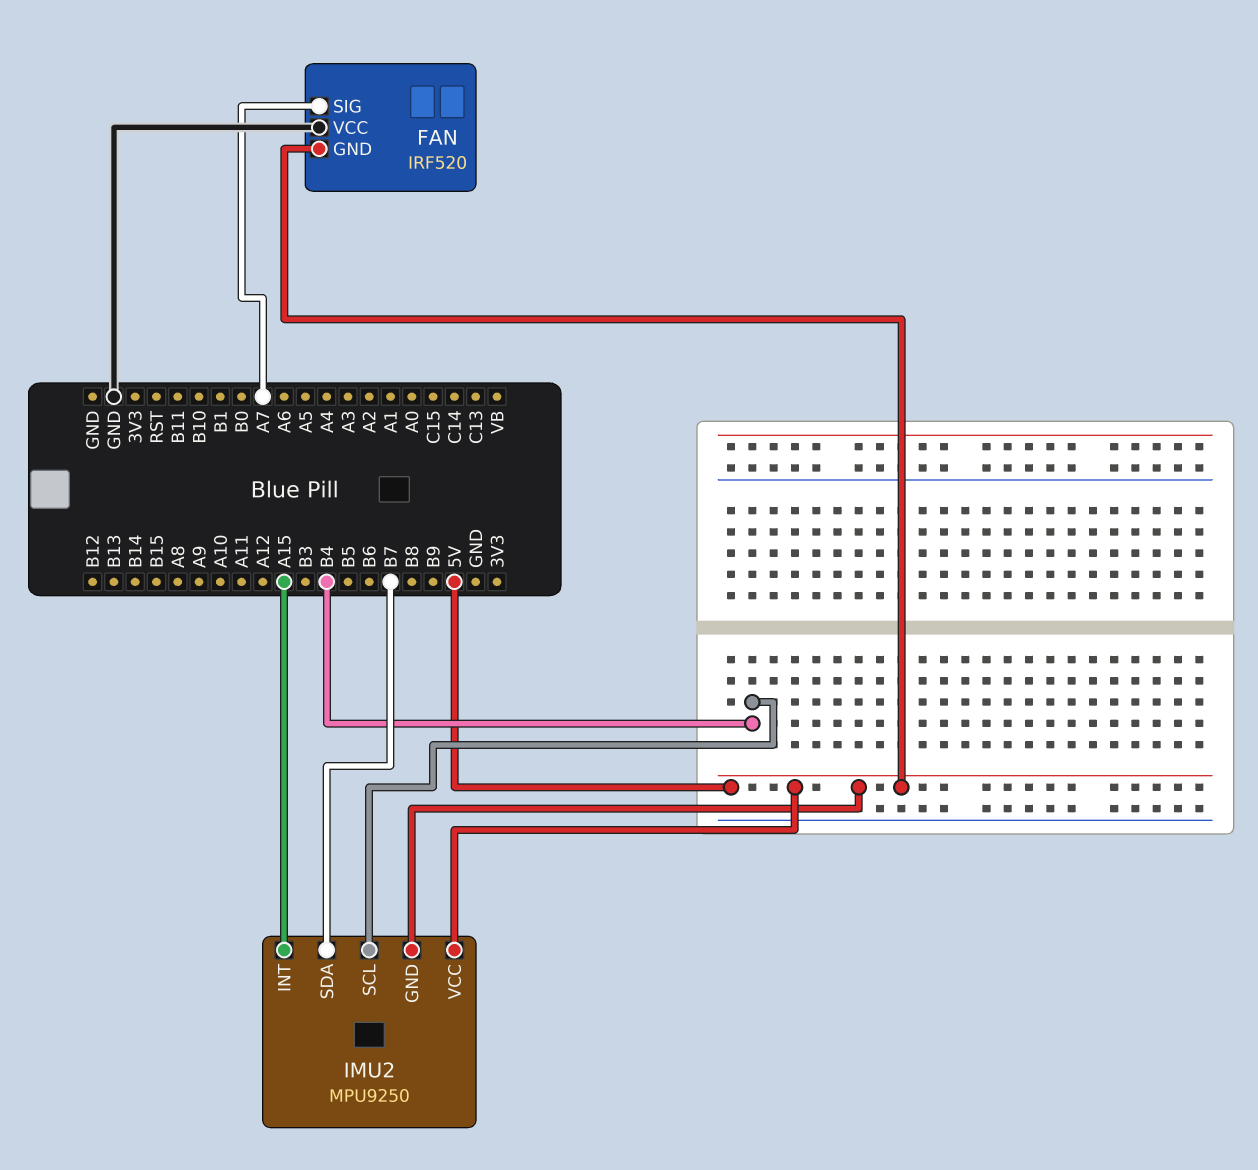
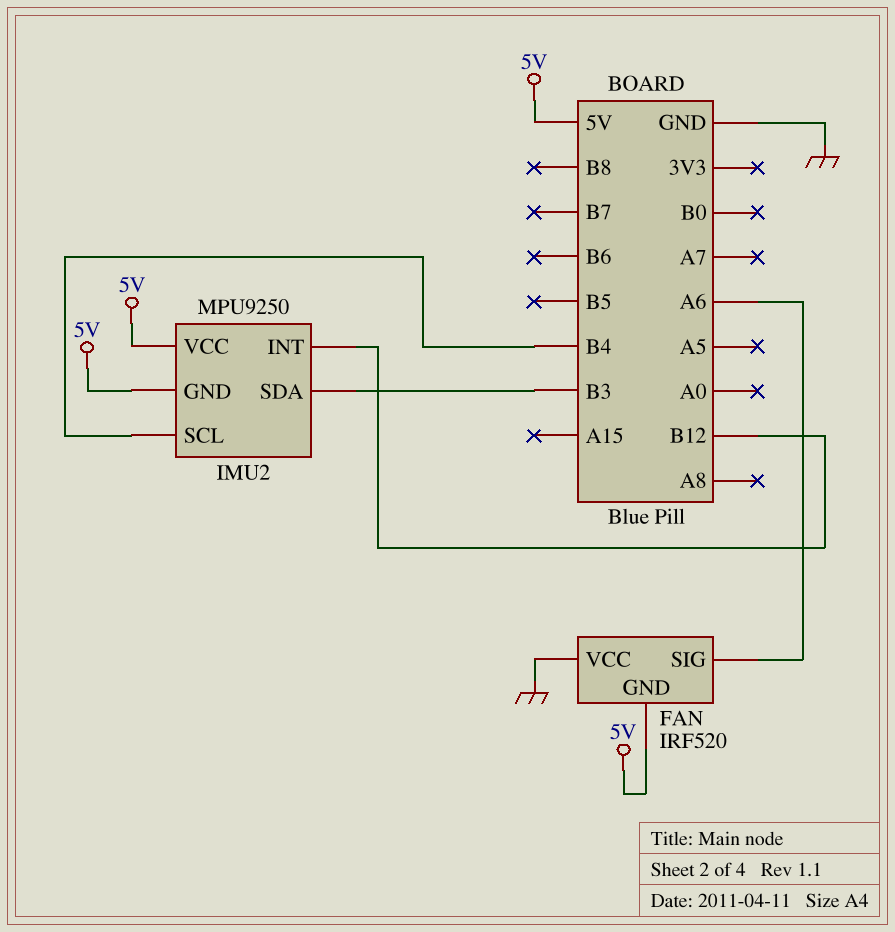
FAN pin SIG: A7 -> A6
IMU2 pin INT: A15 -> B12
IMU2 pin SDA: B7 -> B3

